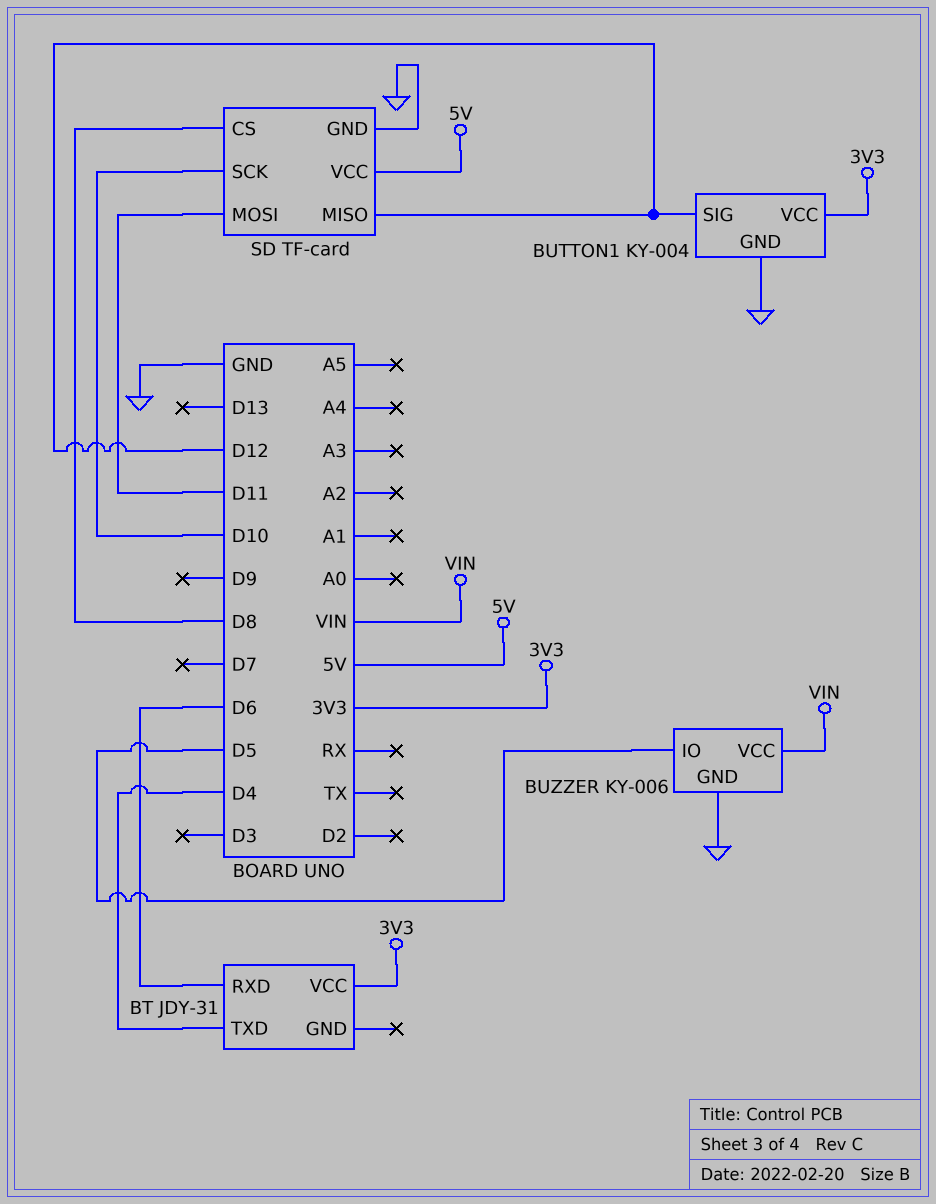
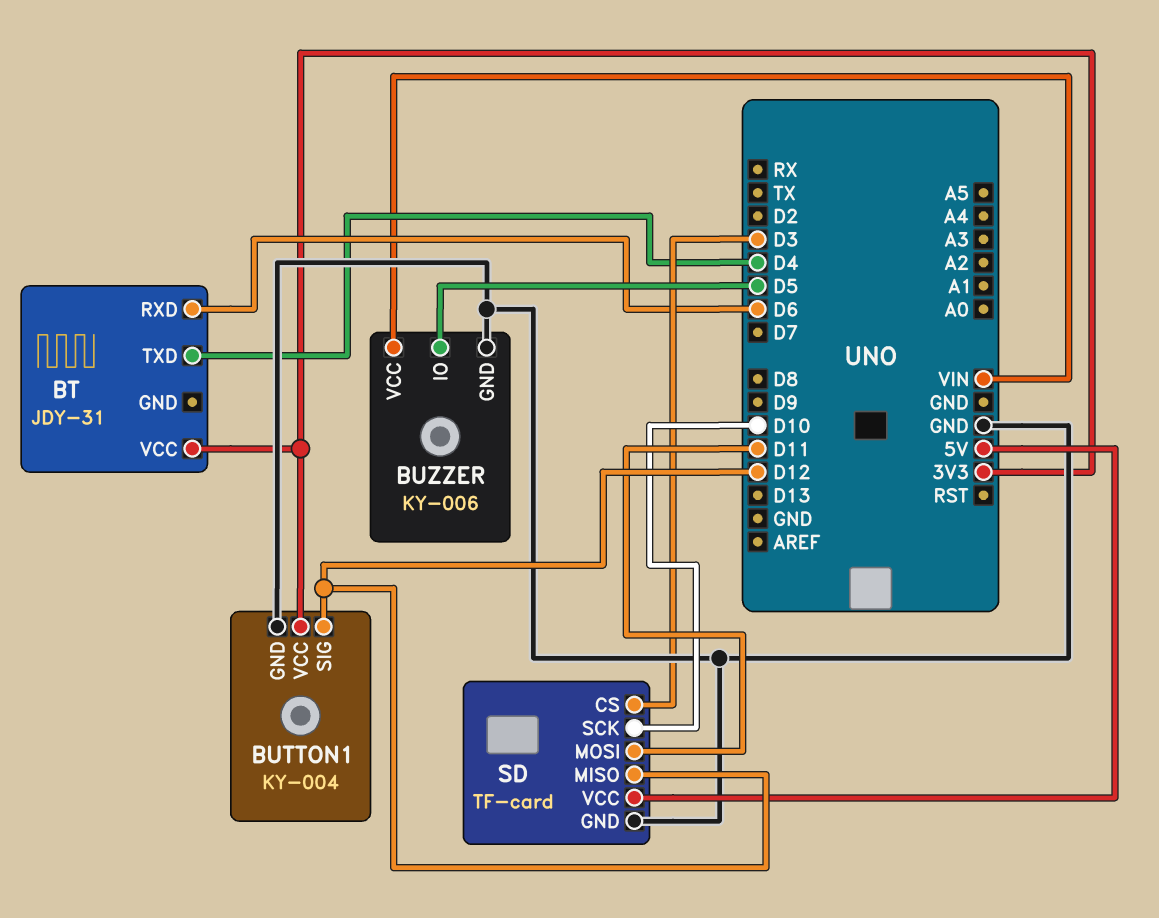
SD pin CS: D8 -> D3

